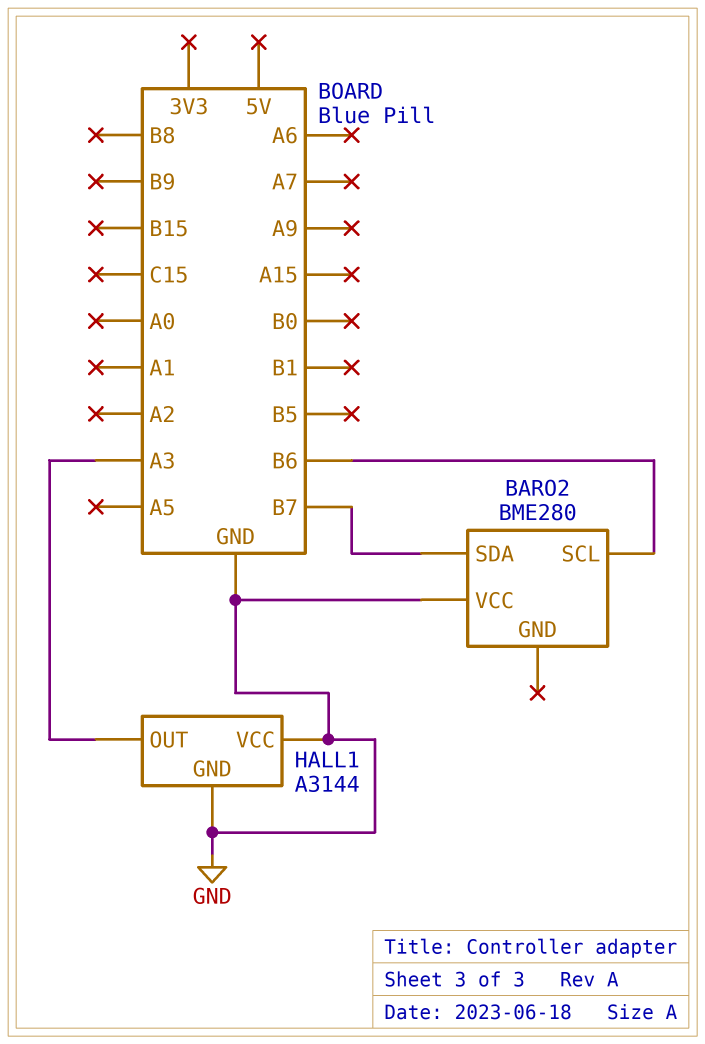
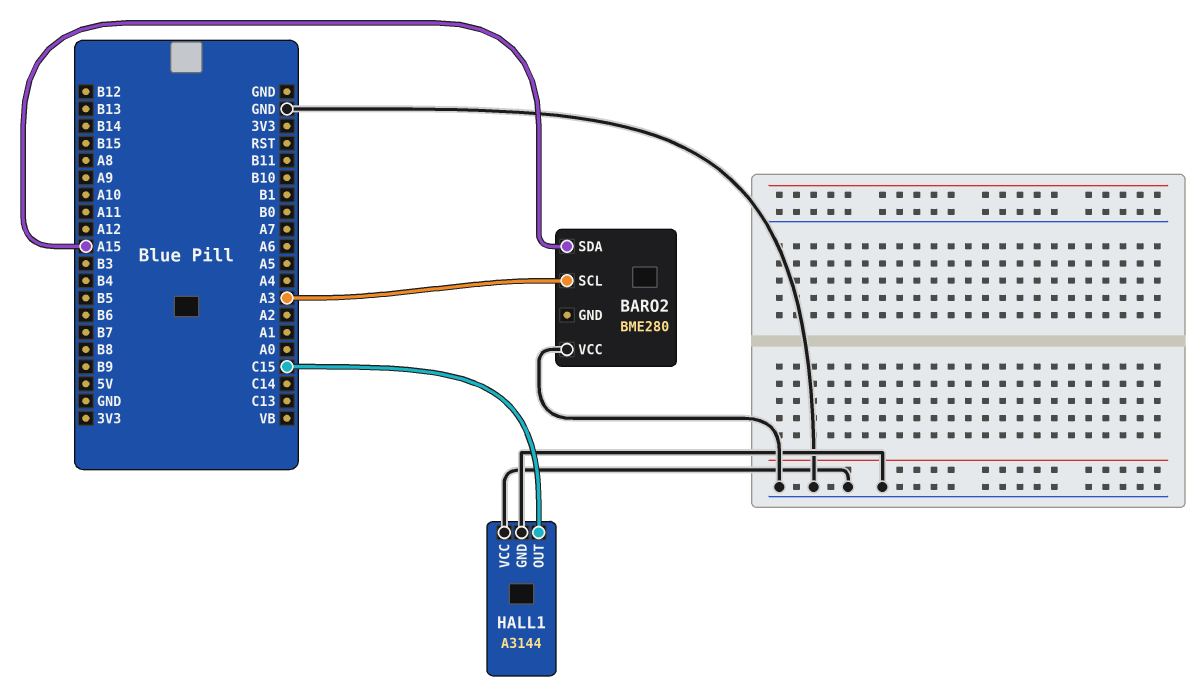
BARO2 pin SCL: B6 -> A3
BARO2 pin SDA: B7 -> A15
HALL1 pin OUT: A3 -> C15

